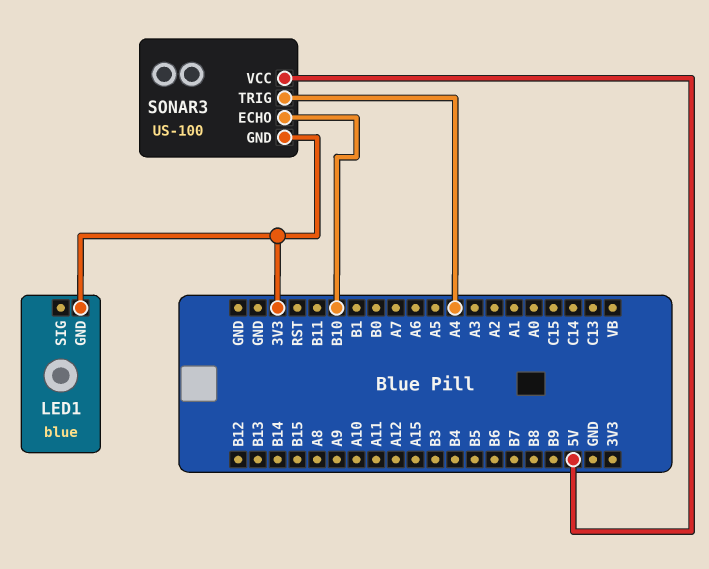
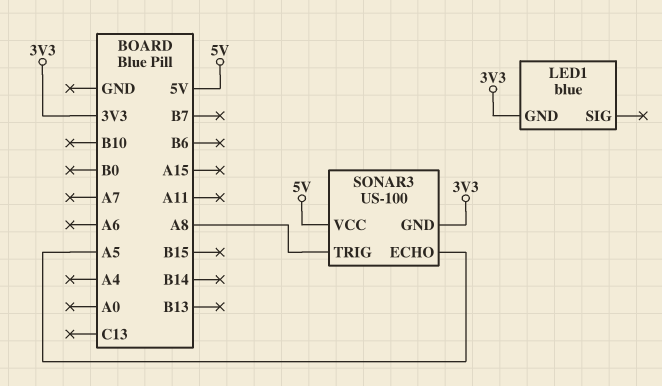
SONAR3 pin ECHO: B10 -> A5
SONAR3 pin TRIG: A4 -> A8

